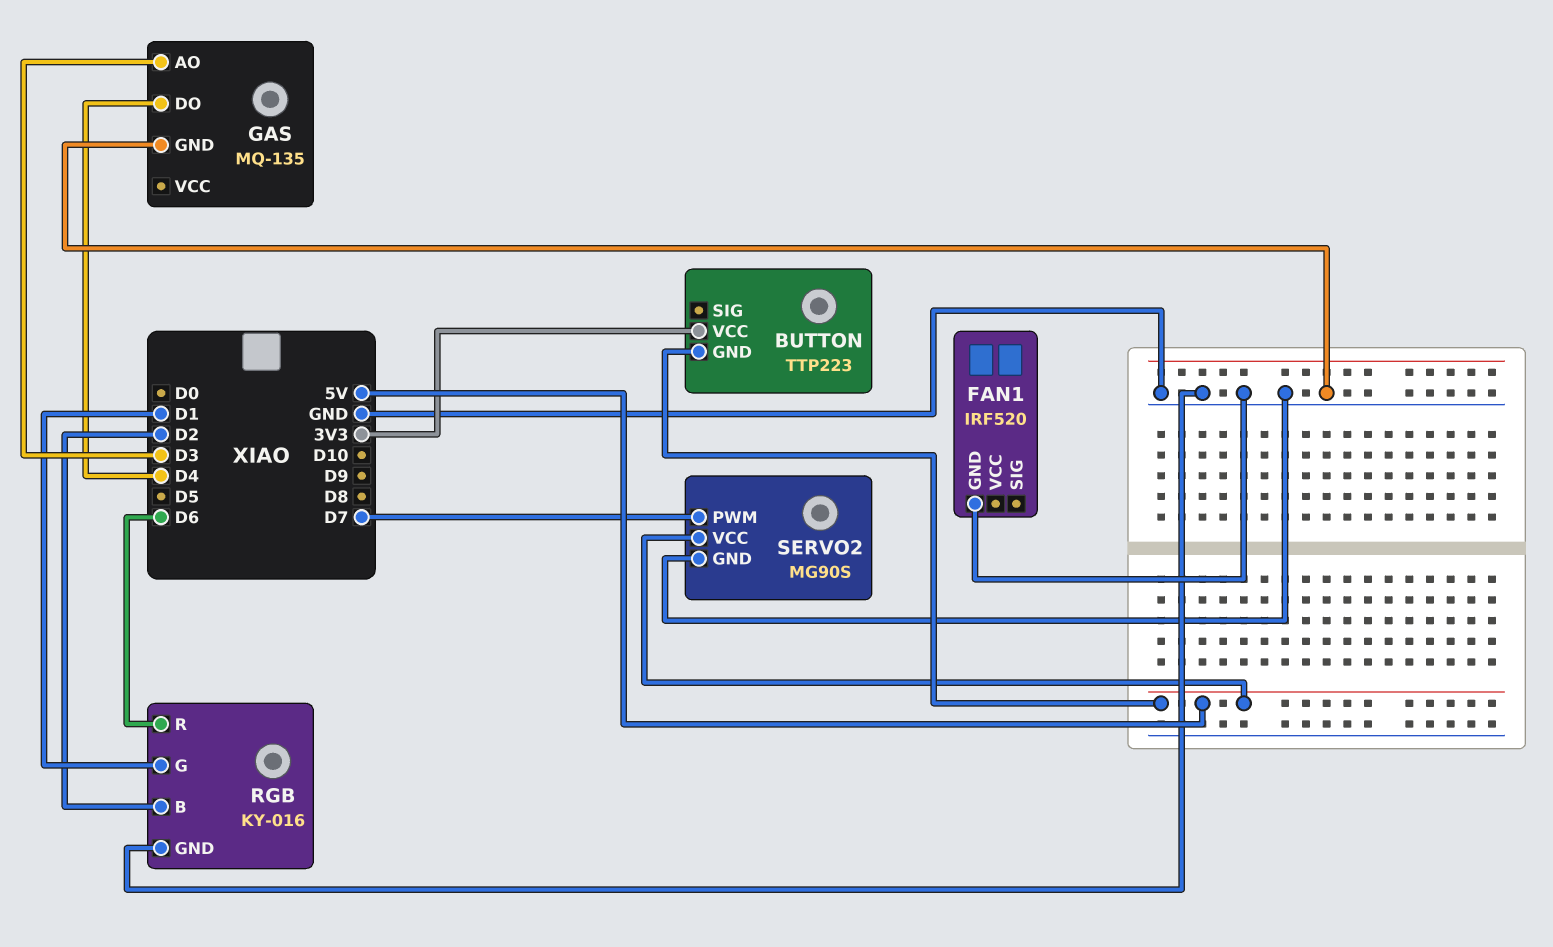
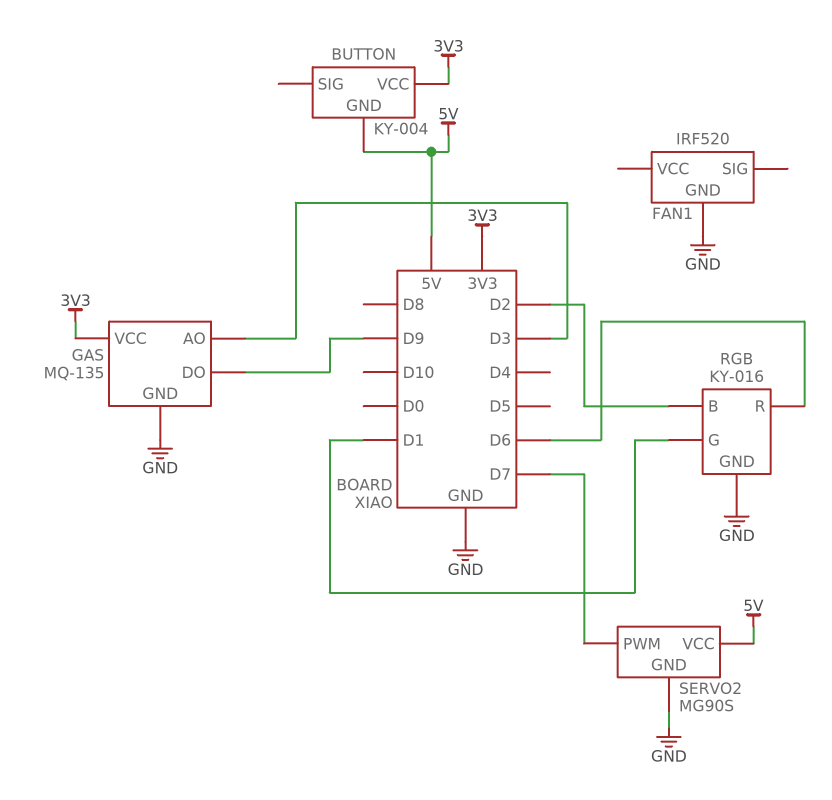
BUTTON: TTP223 -> KY-004
GAS pin DO: D4 -> D9
GAS pin VCC: none -> 3V3

